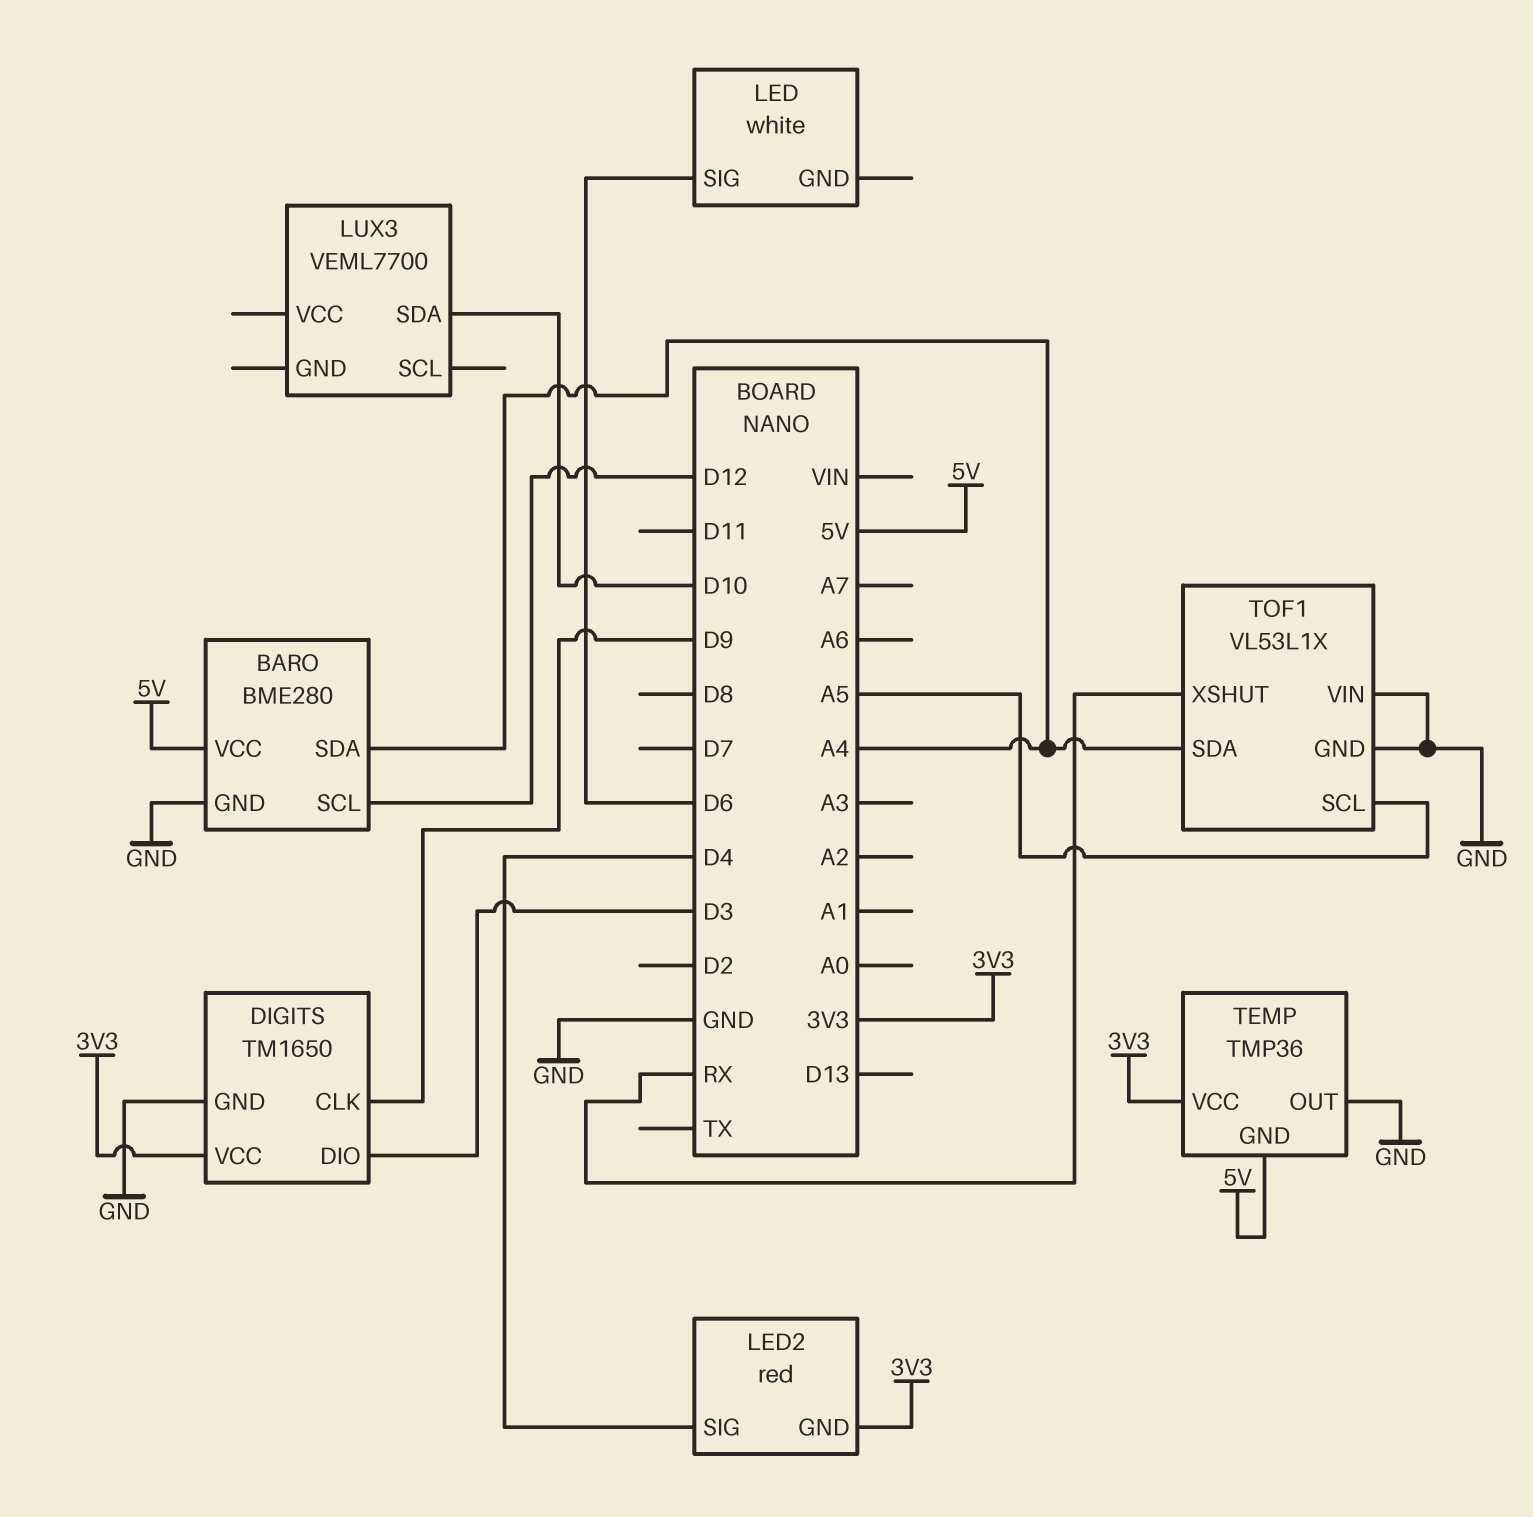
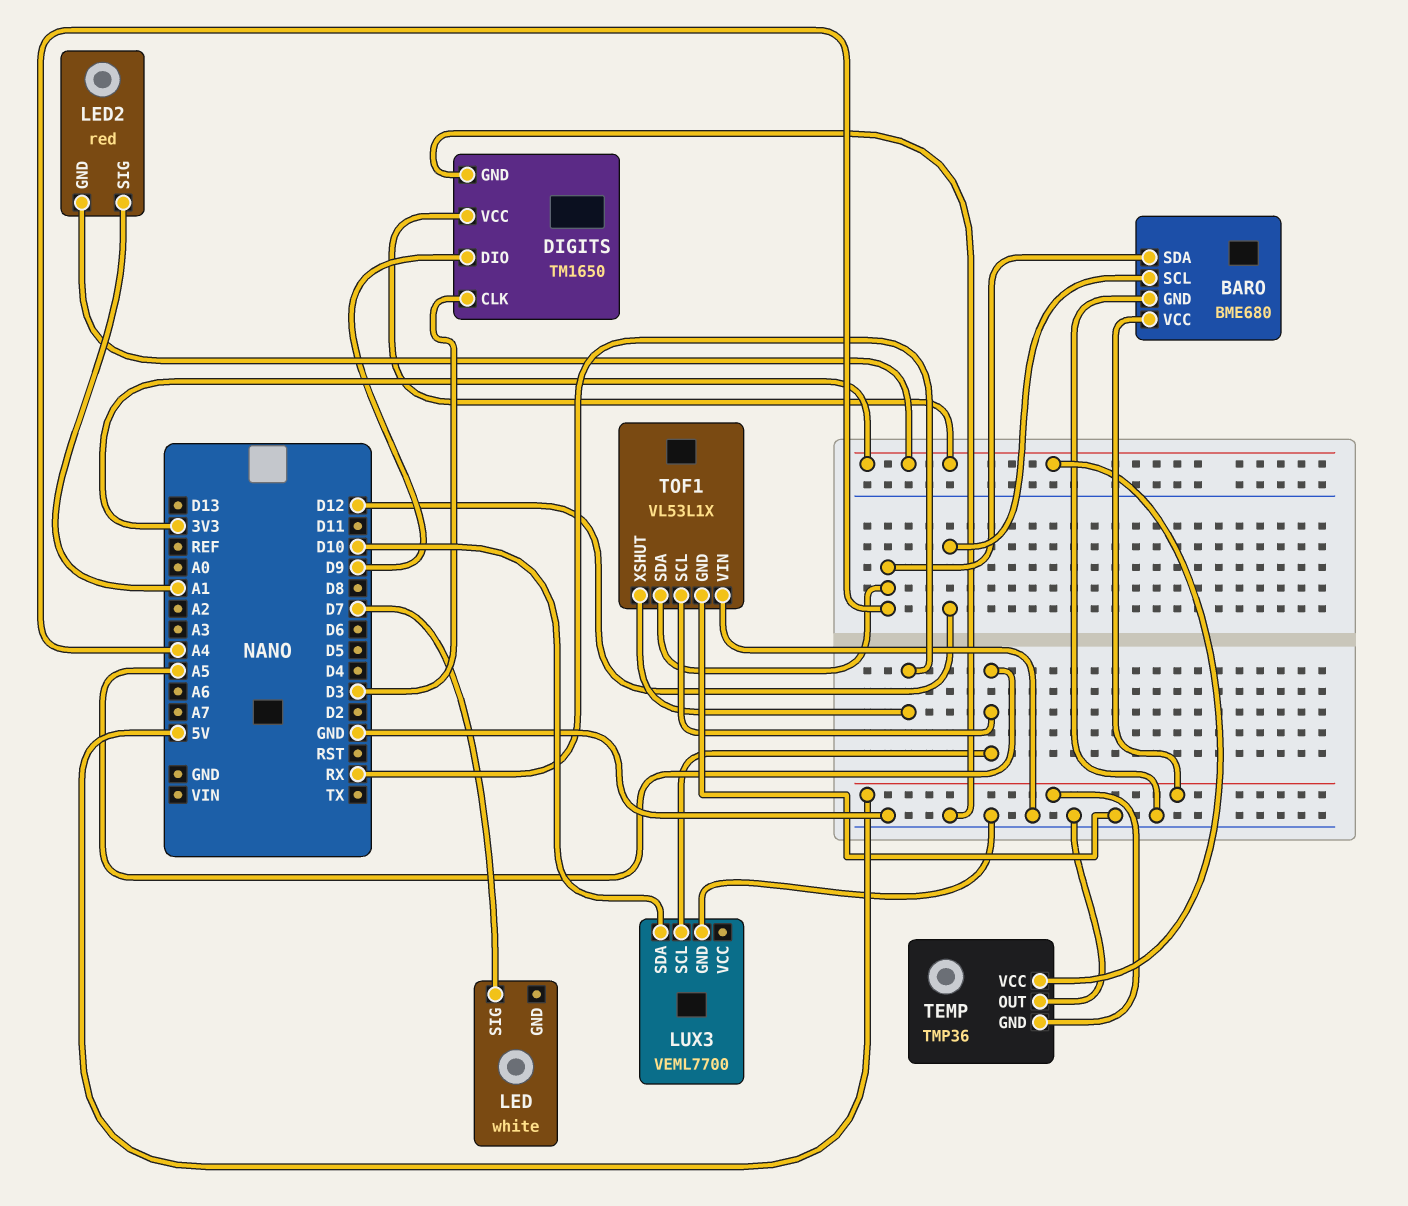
BARO: BME280 -> BME680
DIGITS pin CLK: D9 -> D3
DIGITS pin DIO: D3 -> D9
LED pin SIG: D6 -> D7
LED2 pin SIG: D4 -> A1
LUX3 pin GND: none -> GND
LUX3 pin SCL: none -> A5

